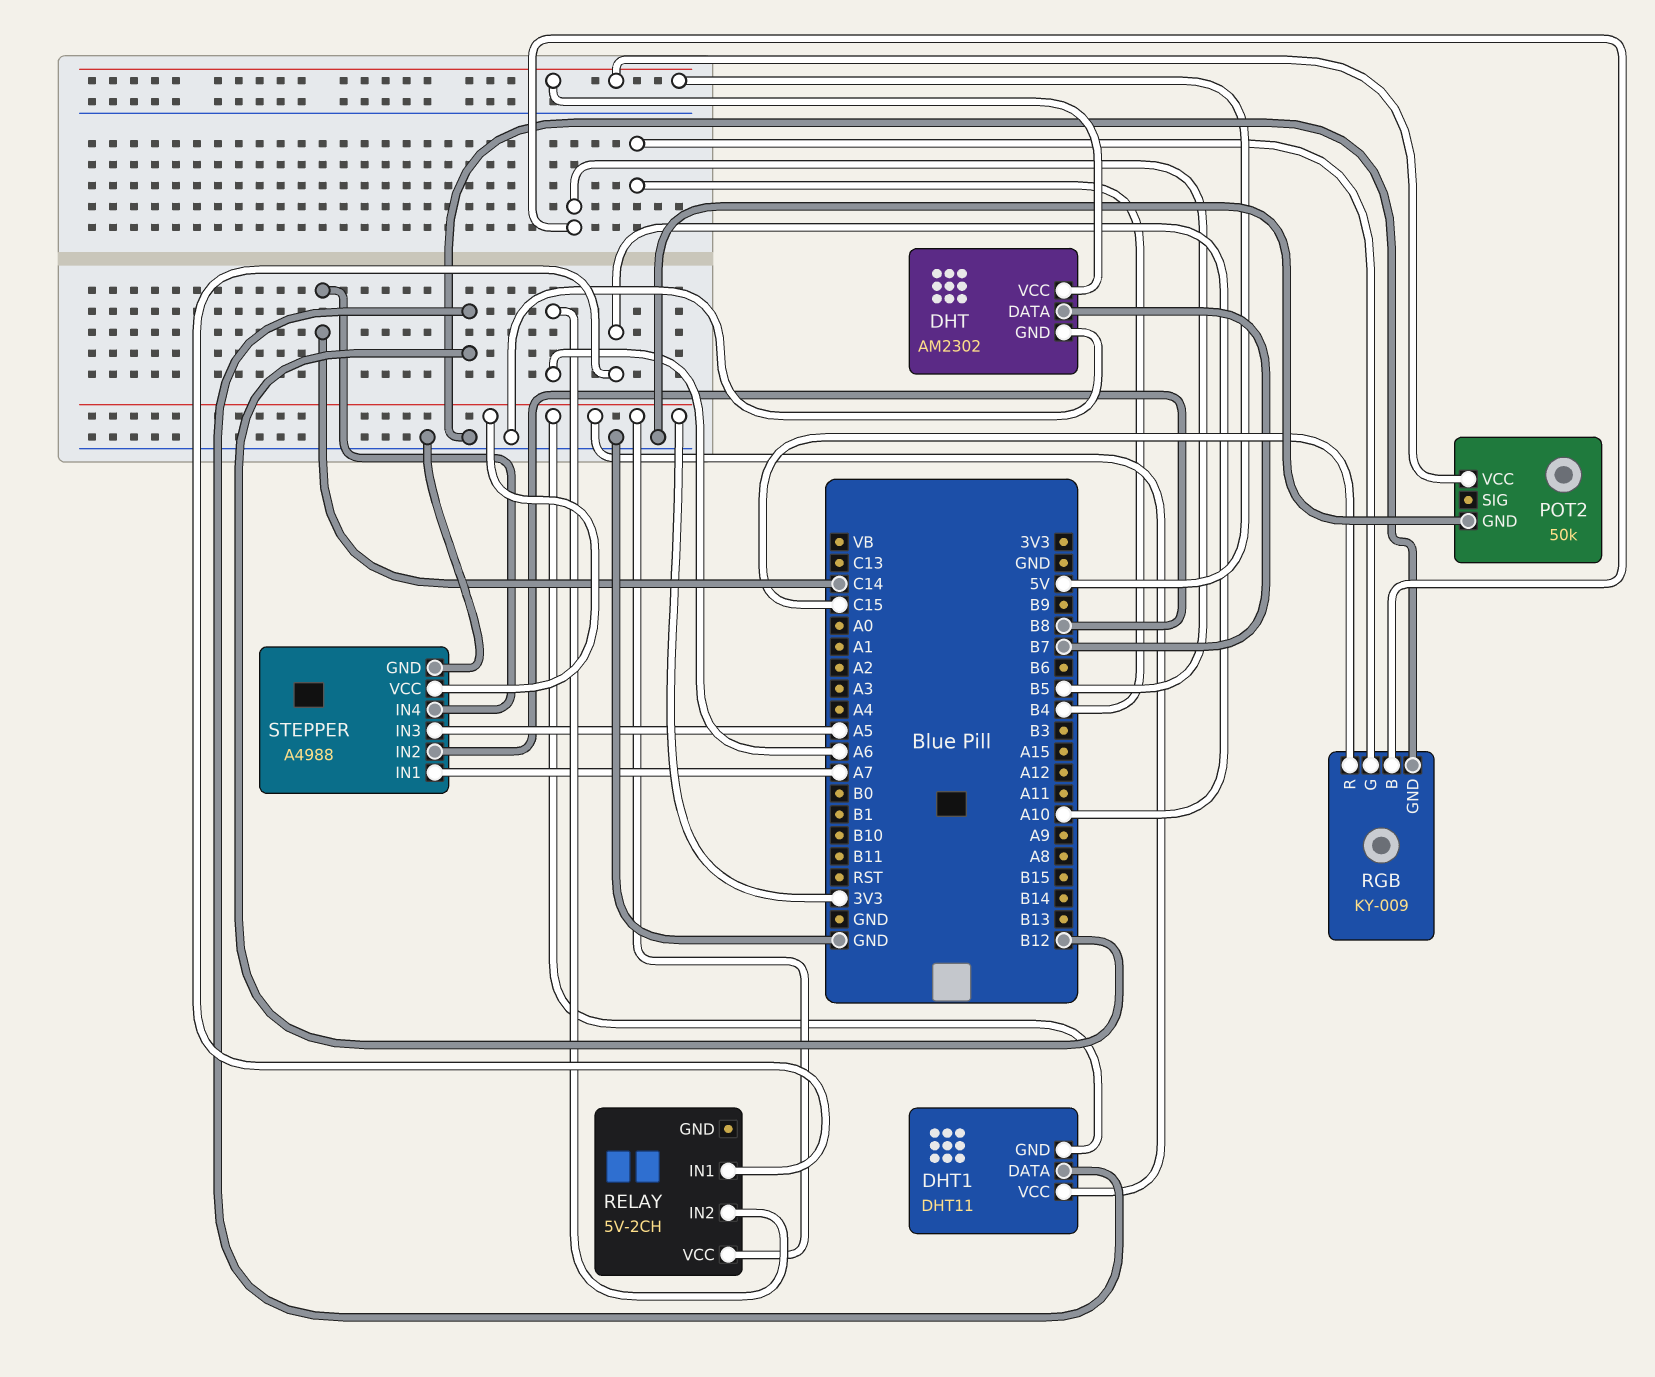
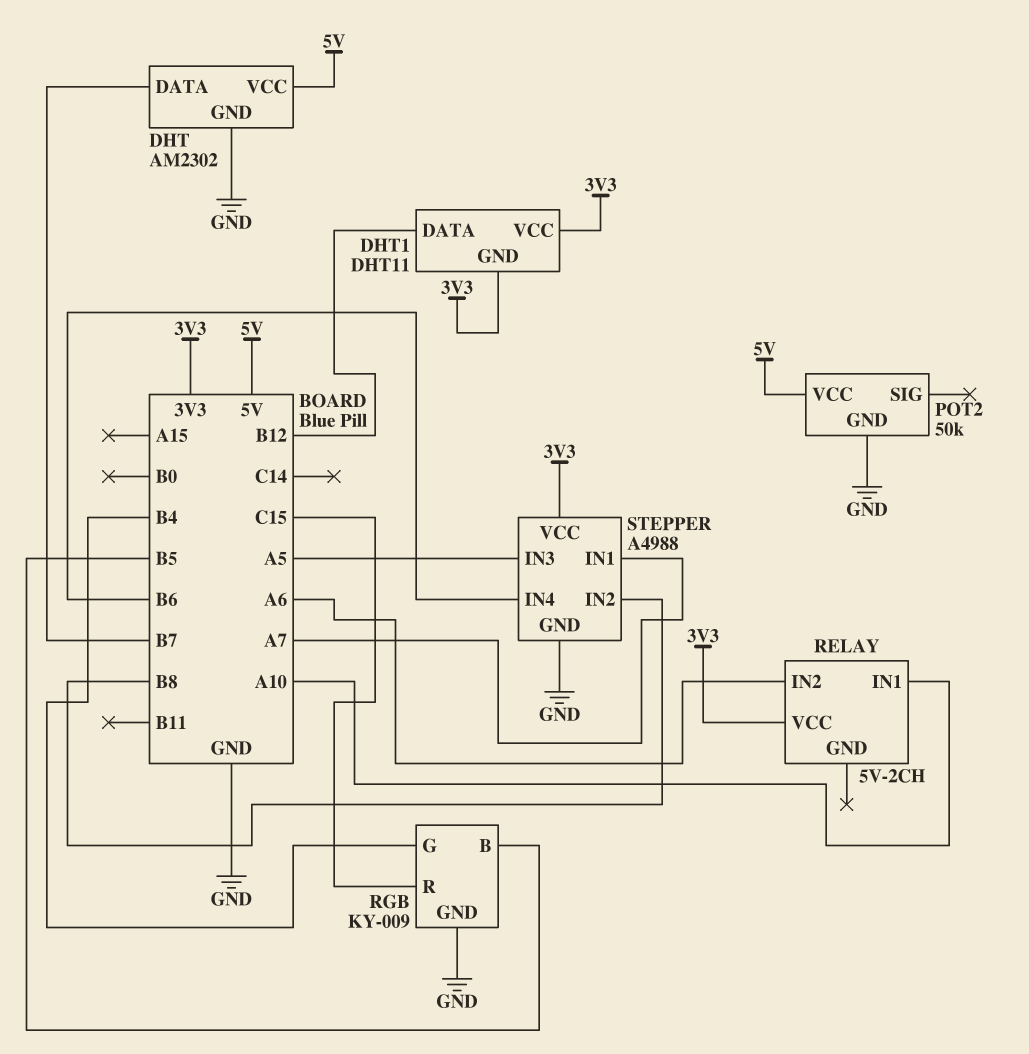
STEPPER pin IN4: C14 -> B6

